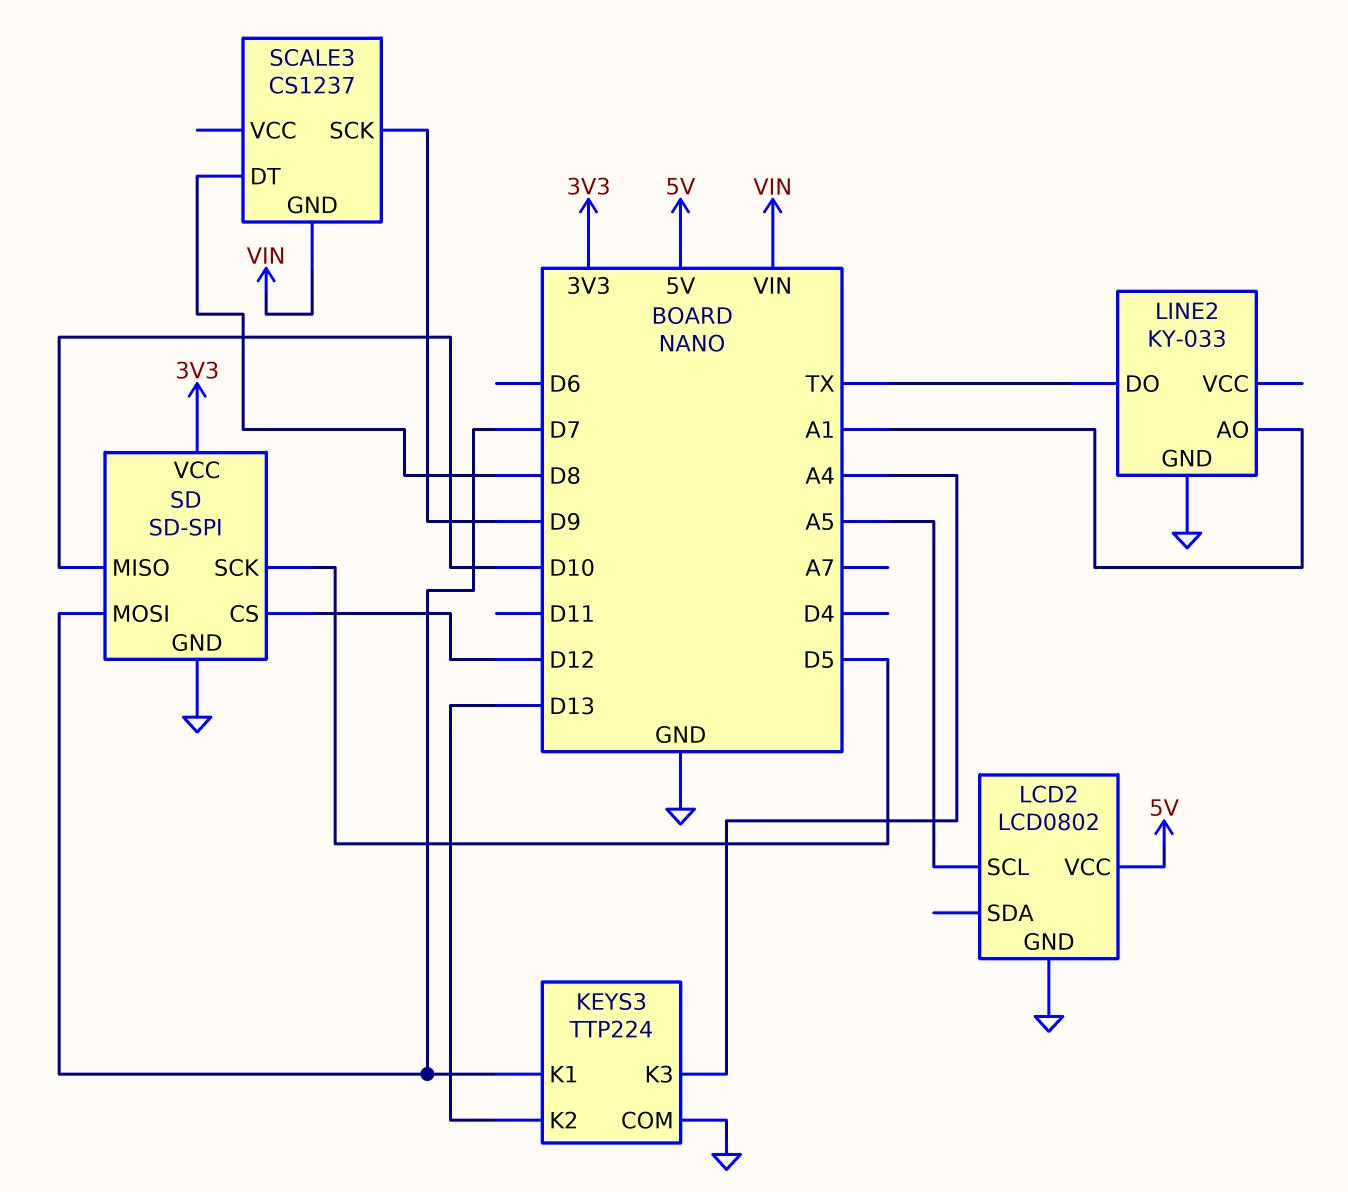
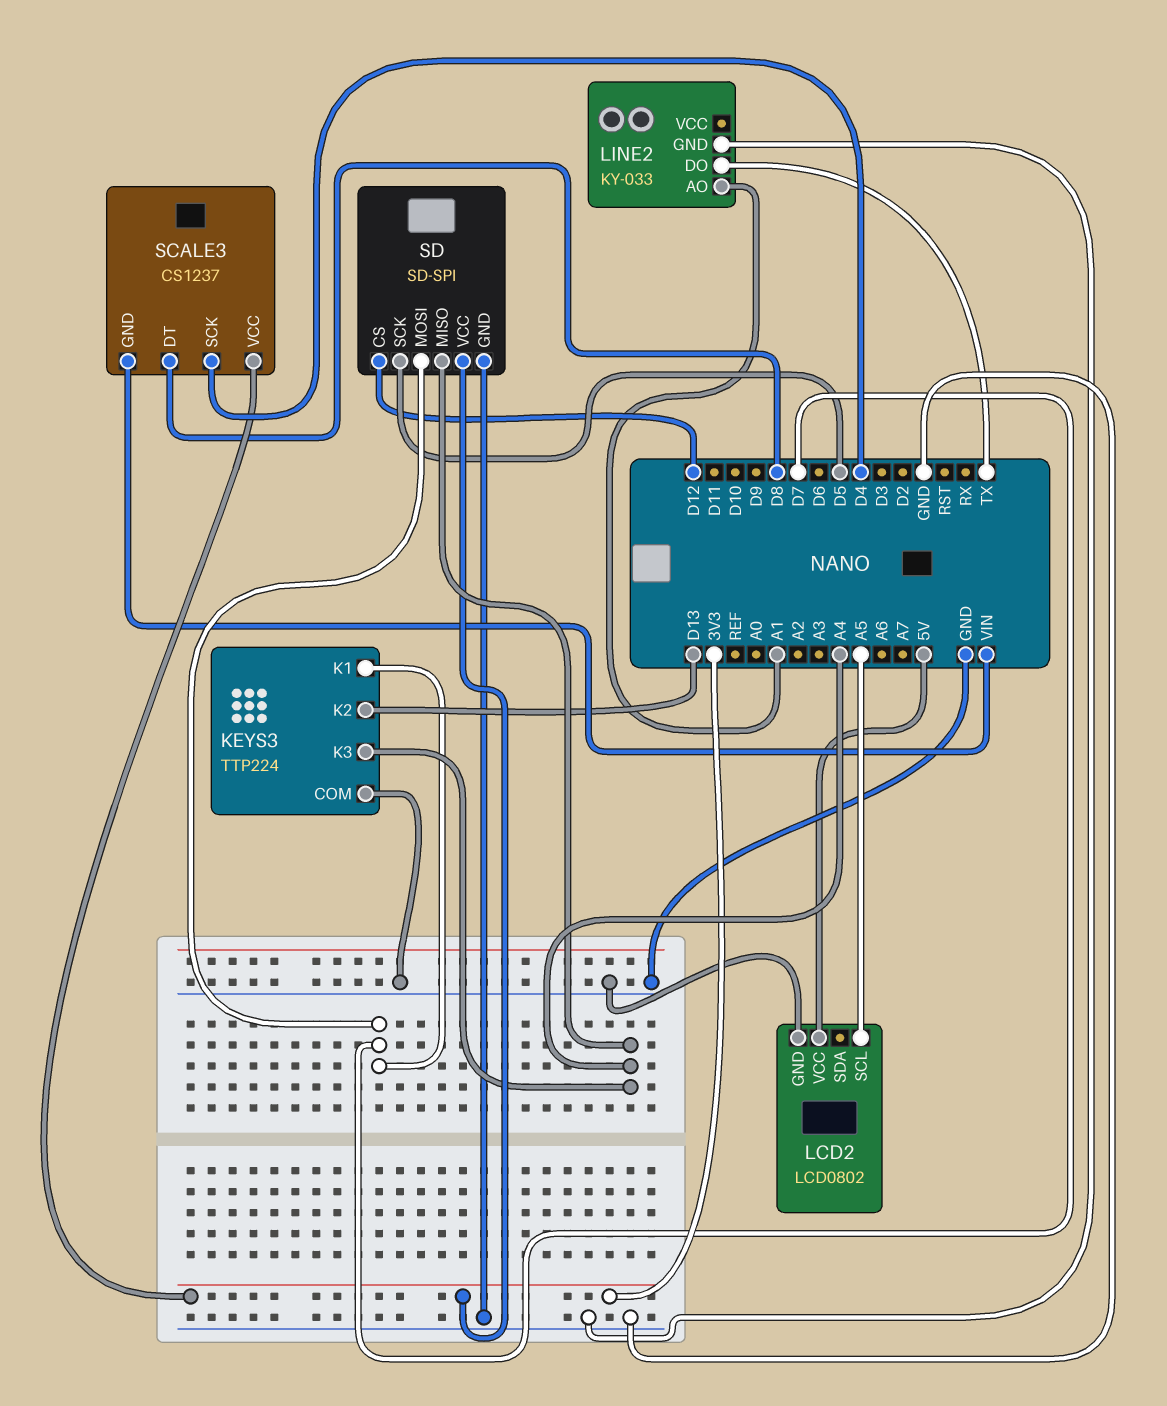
SCALE3 pin SCK: D9 -> D4
SCALE3 pin VCC: none -> 3V3
SD pin MISO: D10 -> A4

